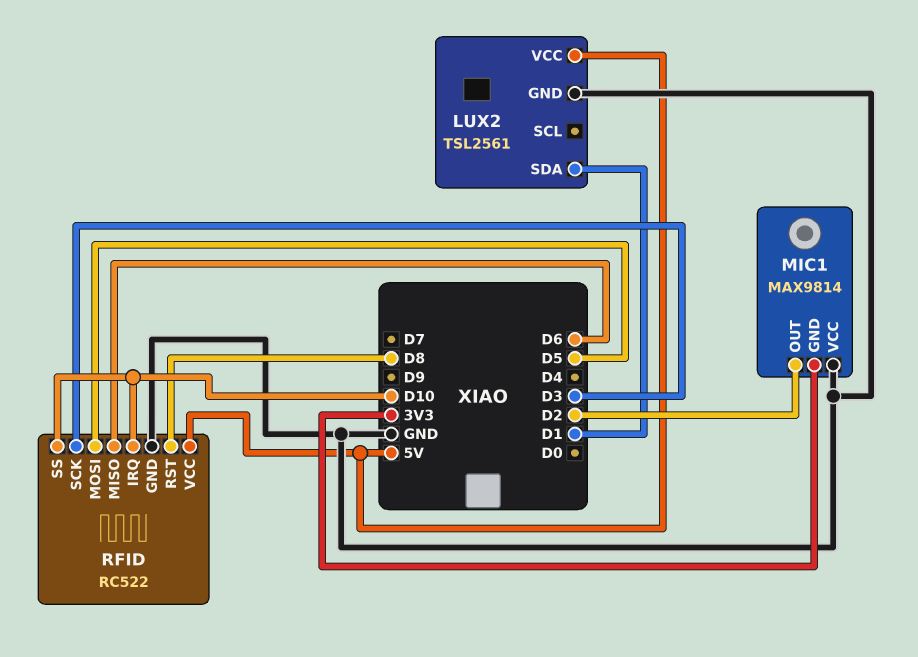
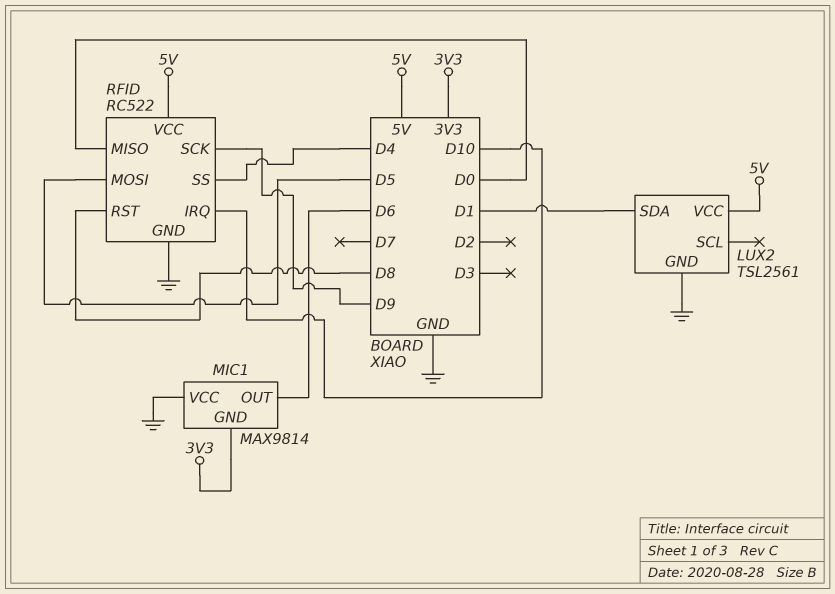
MIC1 pin OUT: D2 -> D6
RFID pin MISO: D6 -> D0
RFID pin SCK: D3 -> D9
RFID pin SS: D10 -> D4

